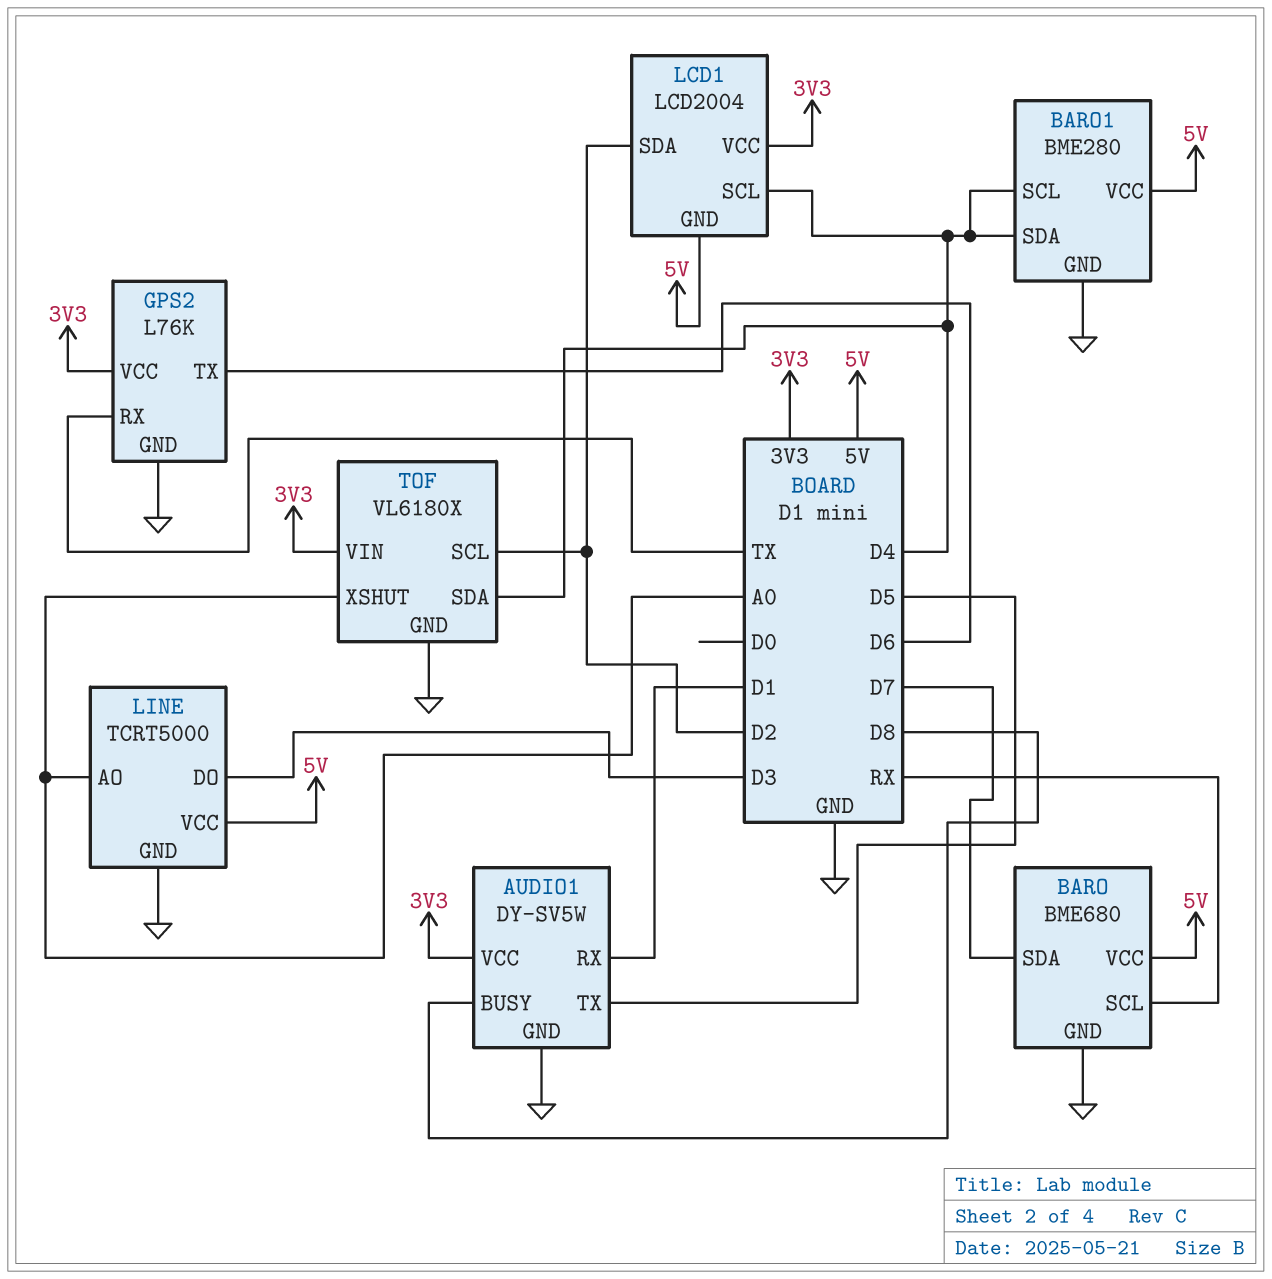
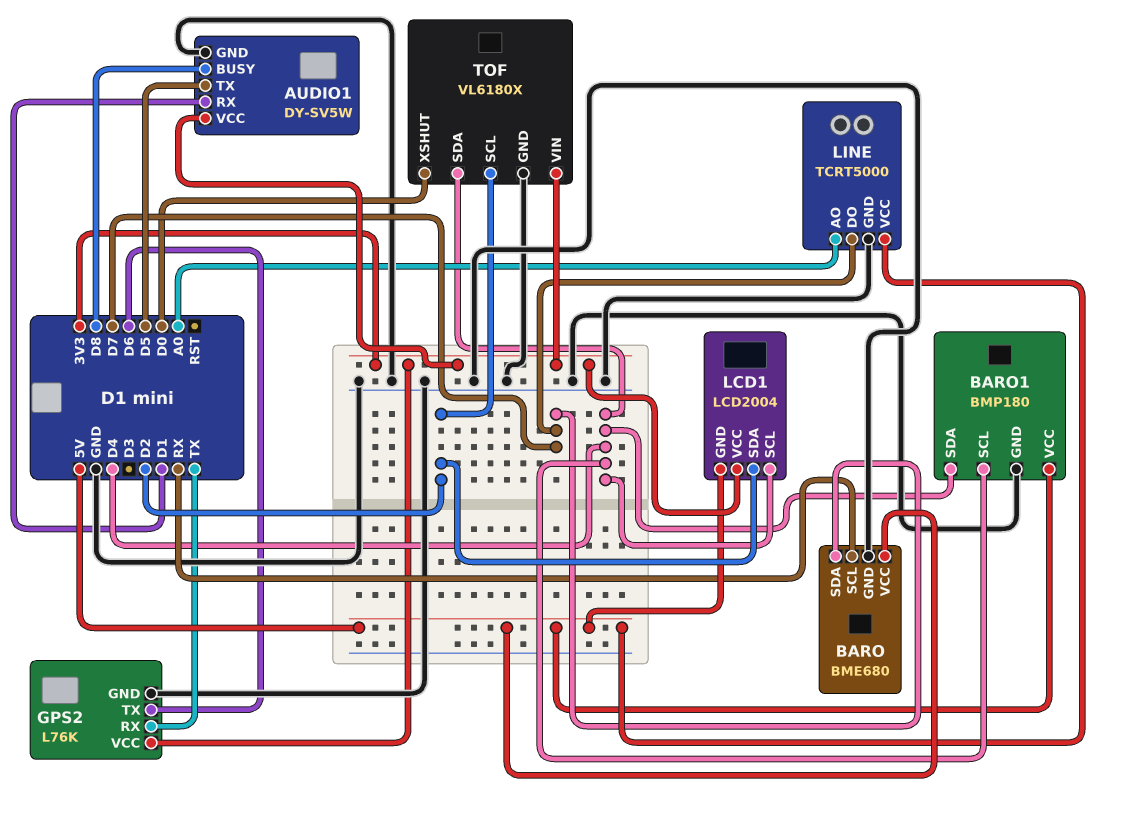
BARO1: BME280 -> BMP180
LINE pin DO: D3 -> D7
TOF pin XSHUT: A0 -> D0

